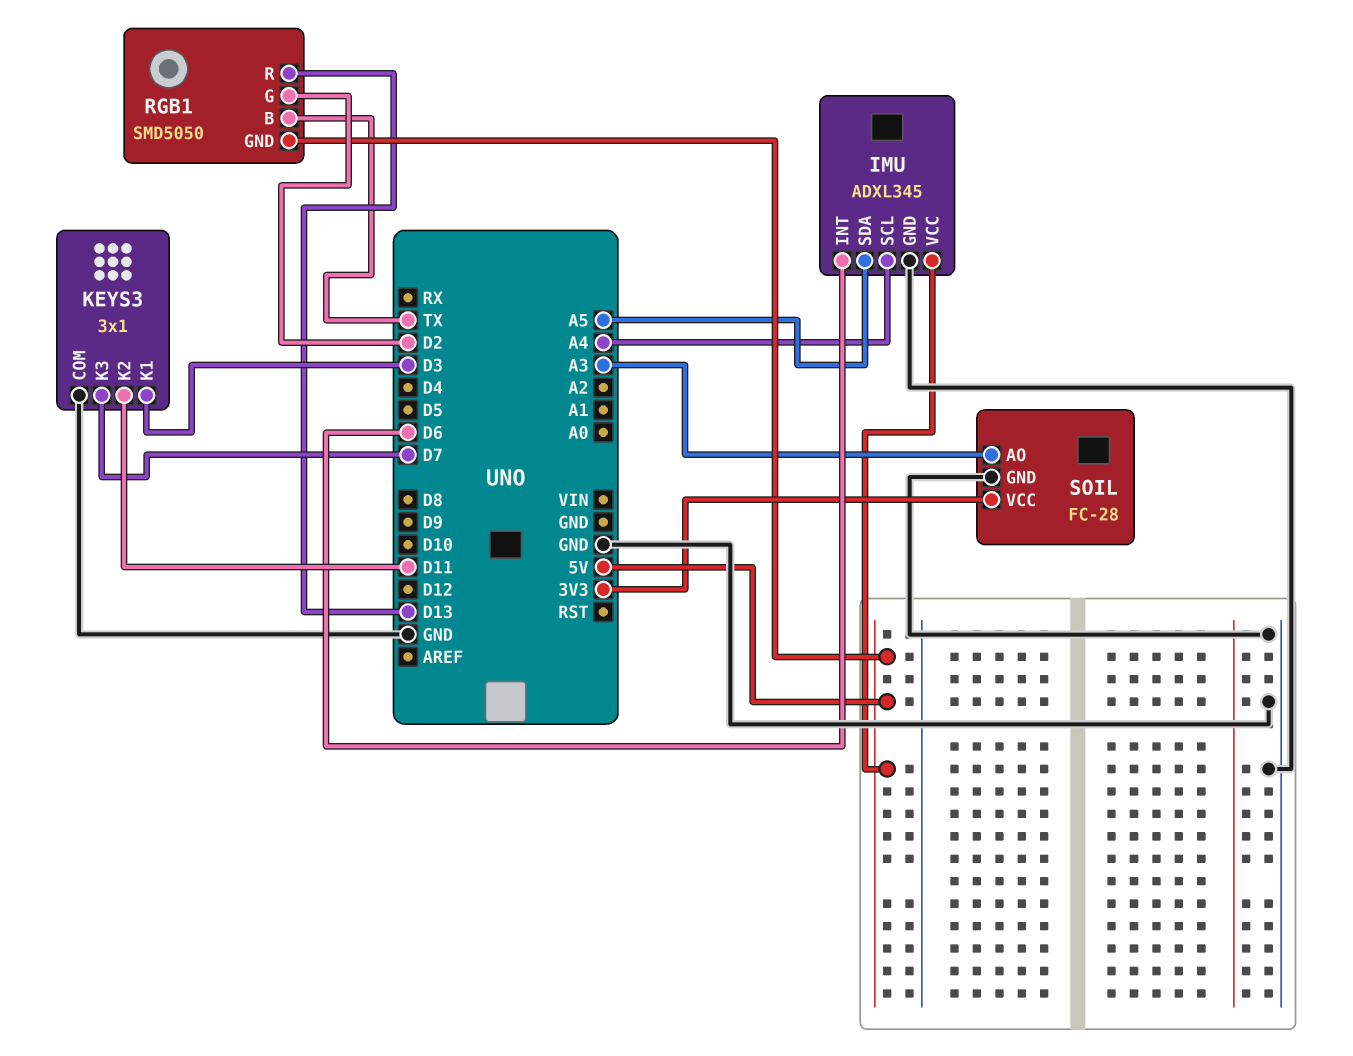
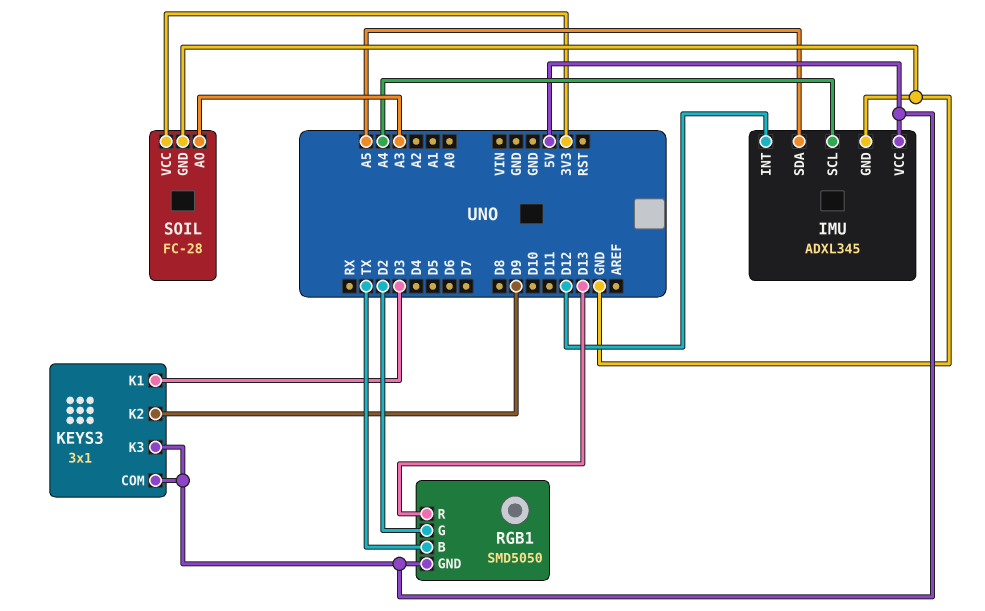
IMU pin INT: D6 -> D12
KEYS3 pin COM: GND -> 5V
KEYS3 pin K2: D11 -> D9
KEYS3 pin K3: D7 -> 5V

